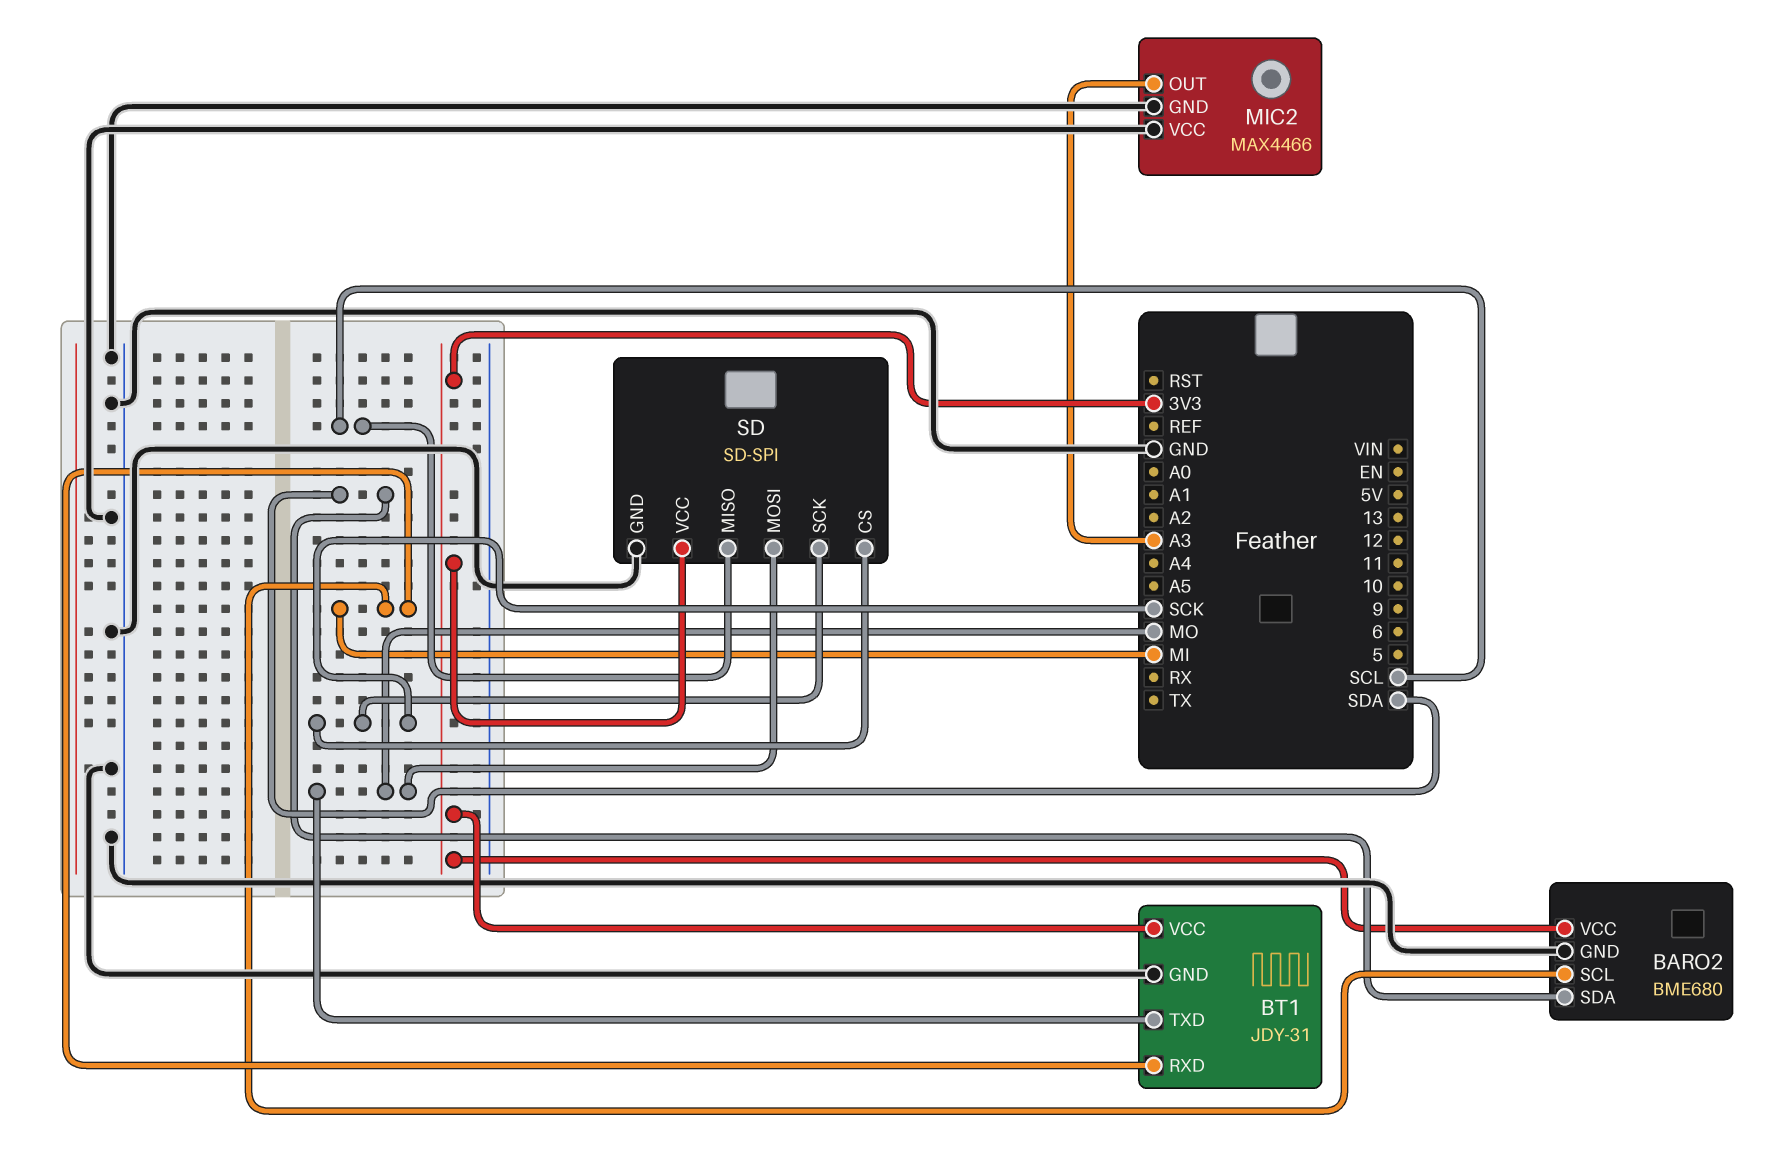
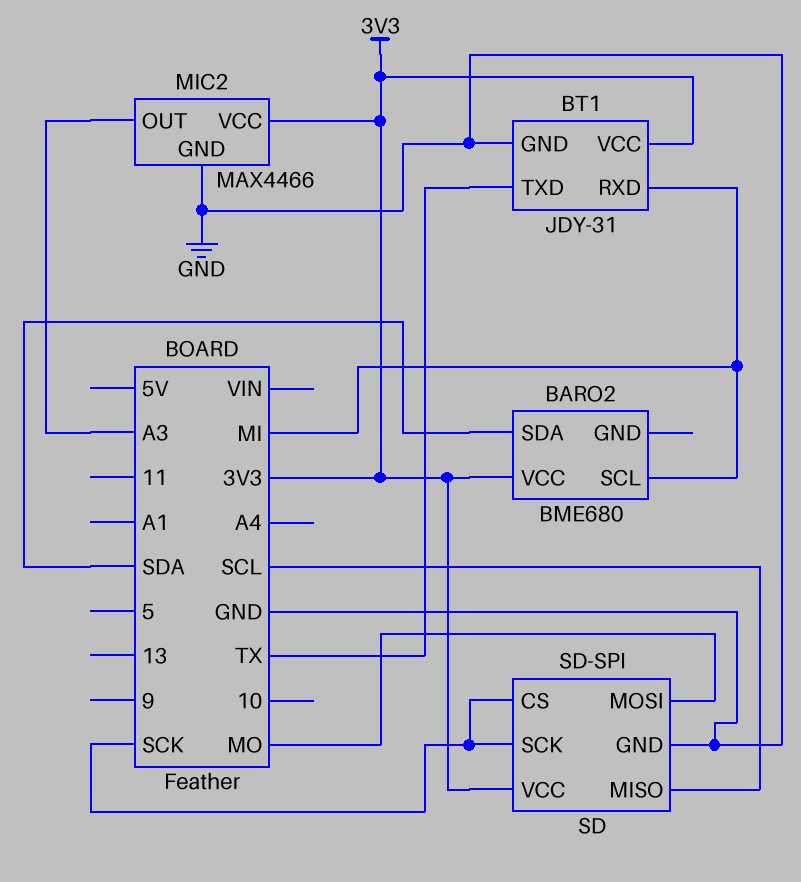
BARO2 pin GND: GND -> none
BT1 pin TXD: MO -> TX
MIC2 pin VCC: GND -> 3V3

